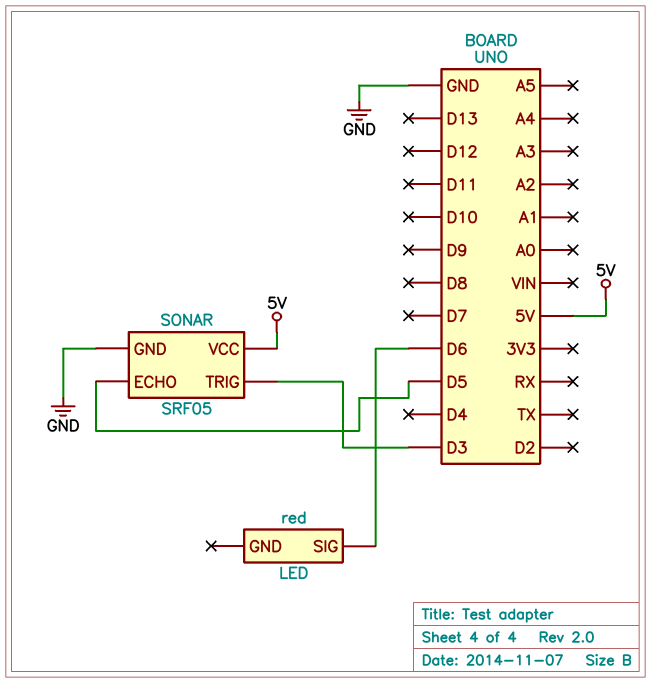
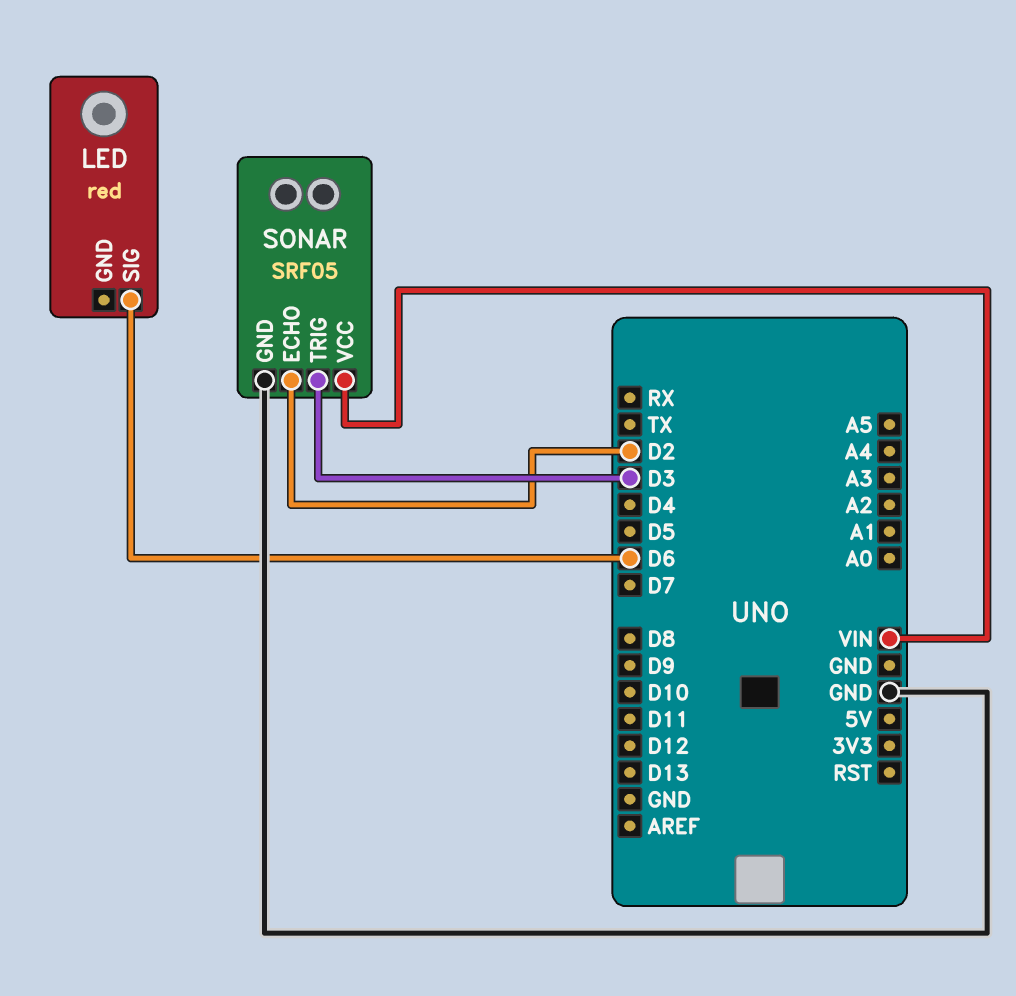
SONAR pin ECHO: D5 -> D2
SONAR pin VCC: 5V -> VIN

